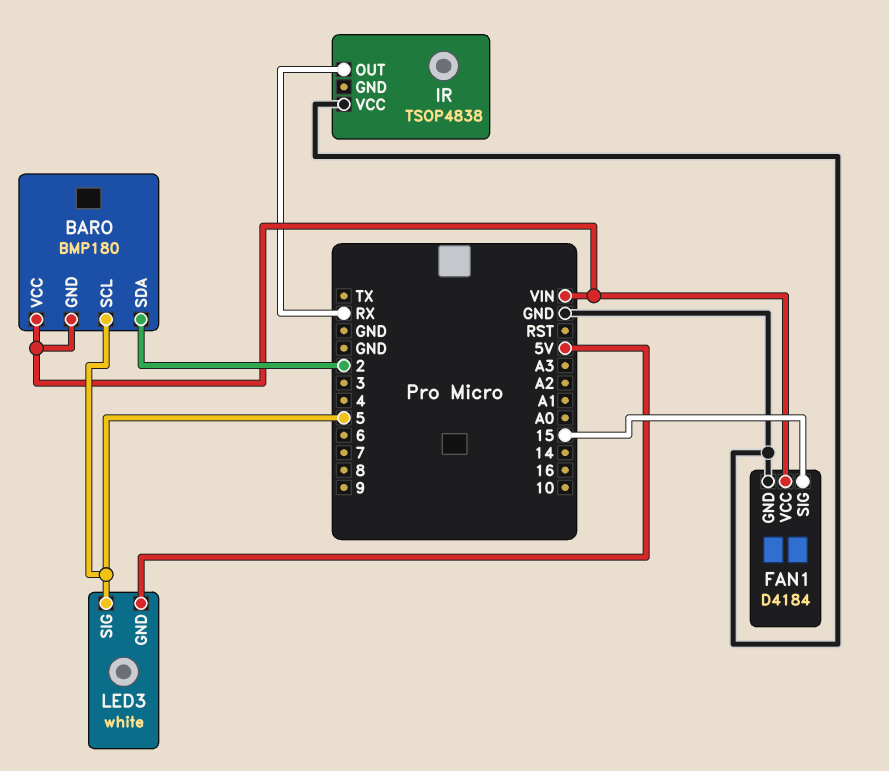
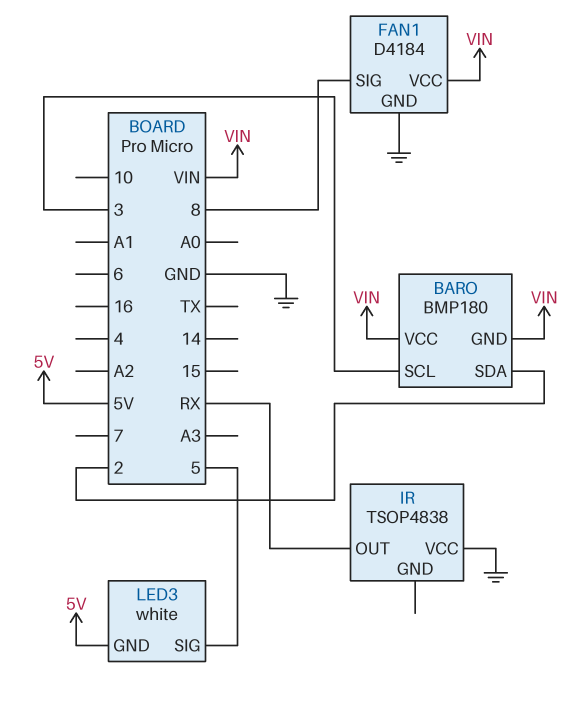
BARO pin SCL: 5 -> 3
FAN1 pin SIG: 15 -> 8

